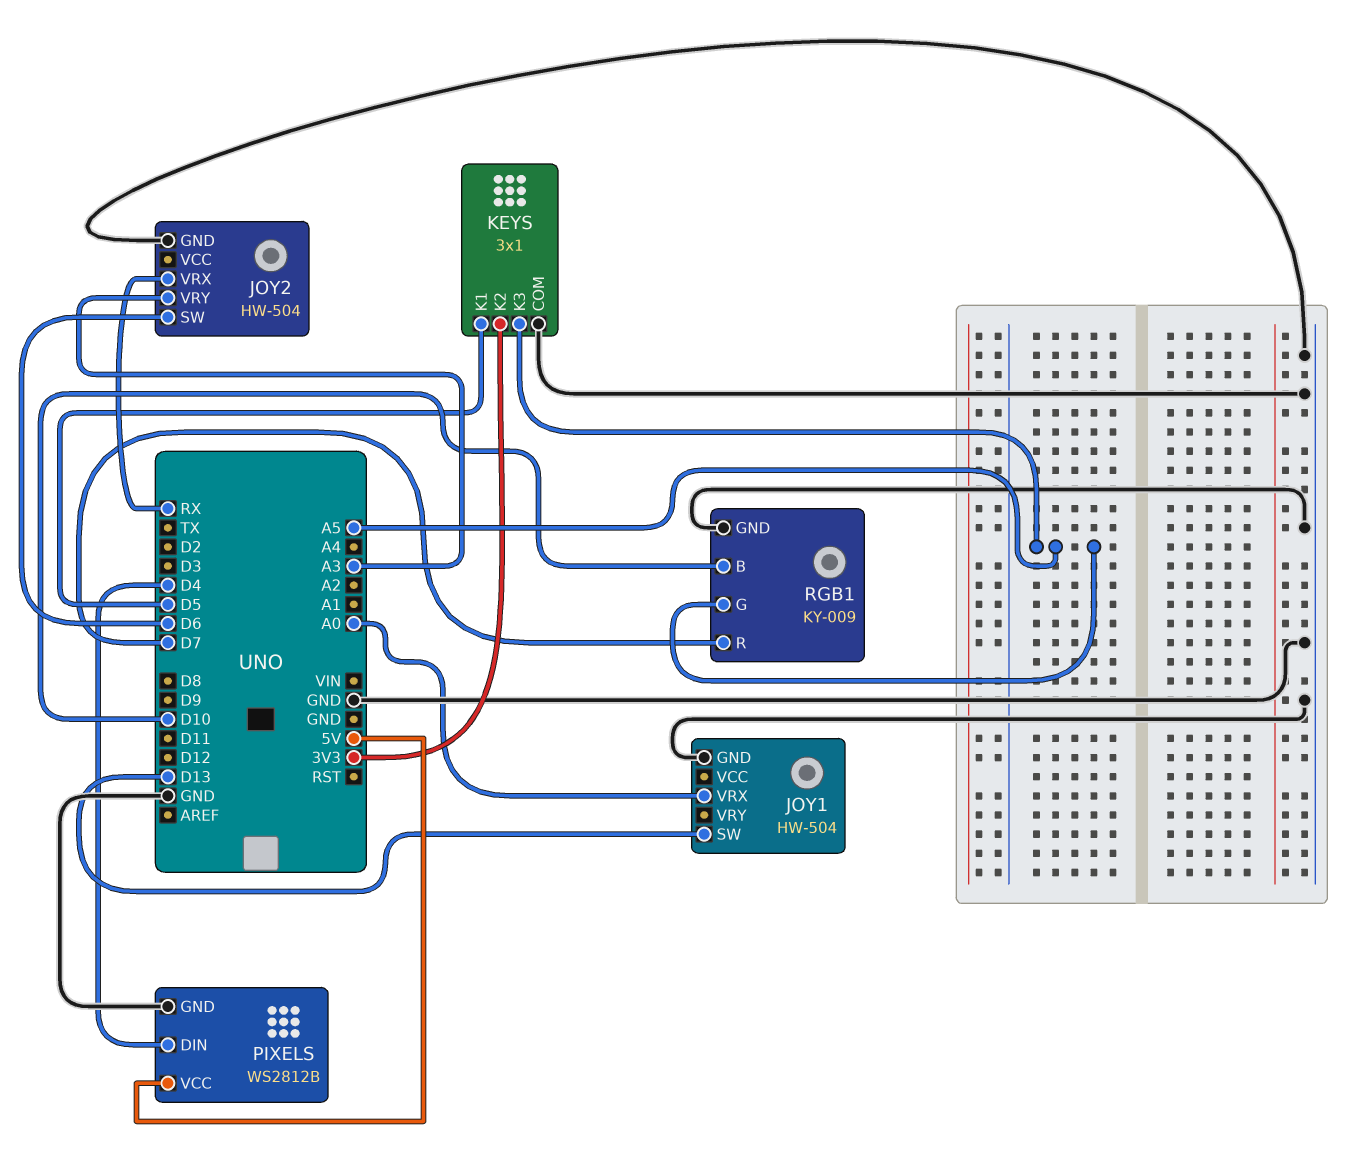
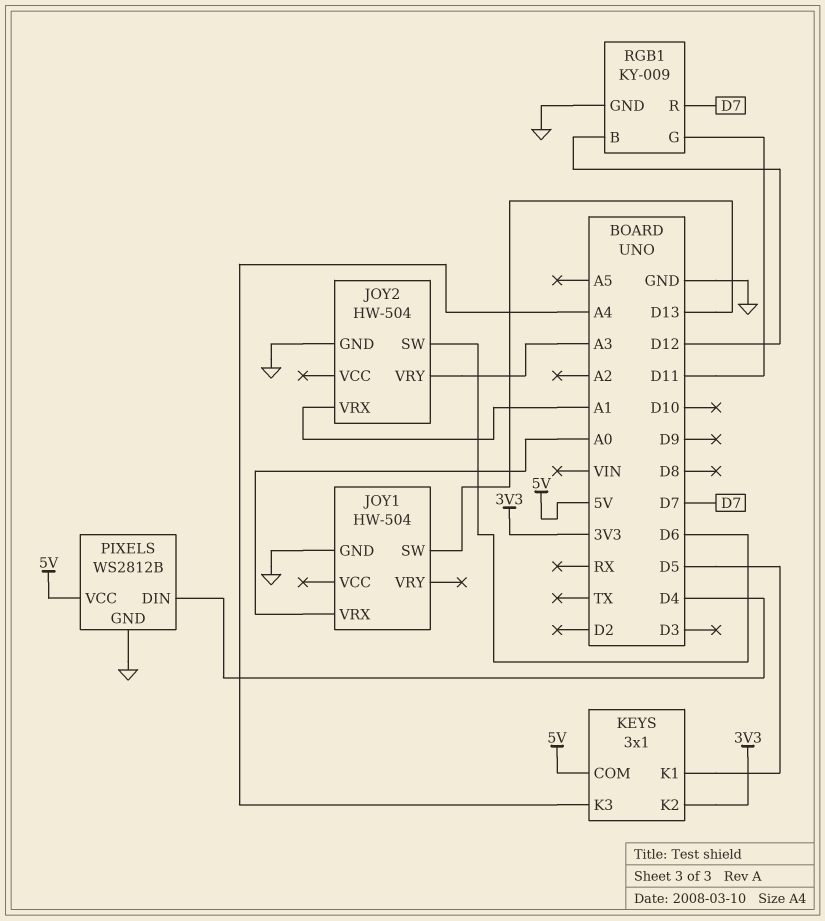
JOY2 pin VRX: RX -> A1
KEYS pin COM: GND -> 5V
KEYS pin K3: A5 -> A4
RGB1 pin B: D10 -> D12
RGB1 pin G: A5 -> D11

